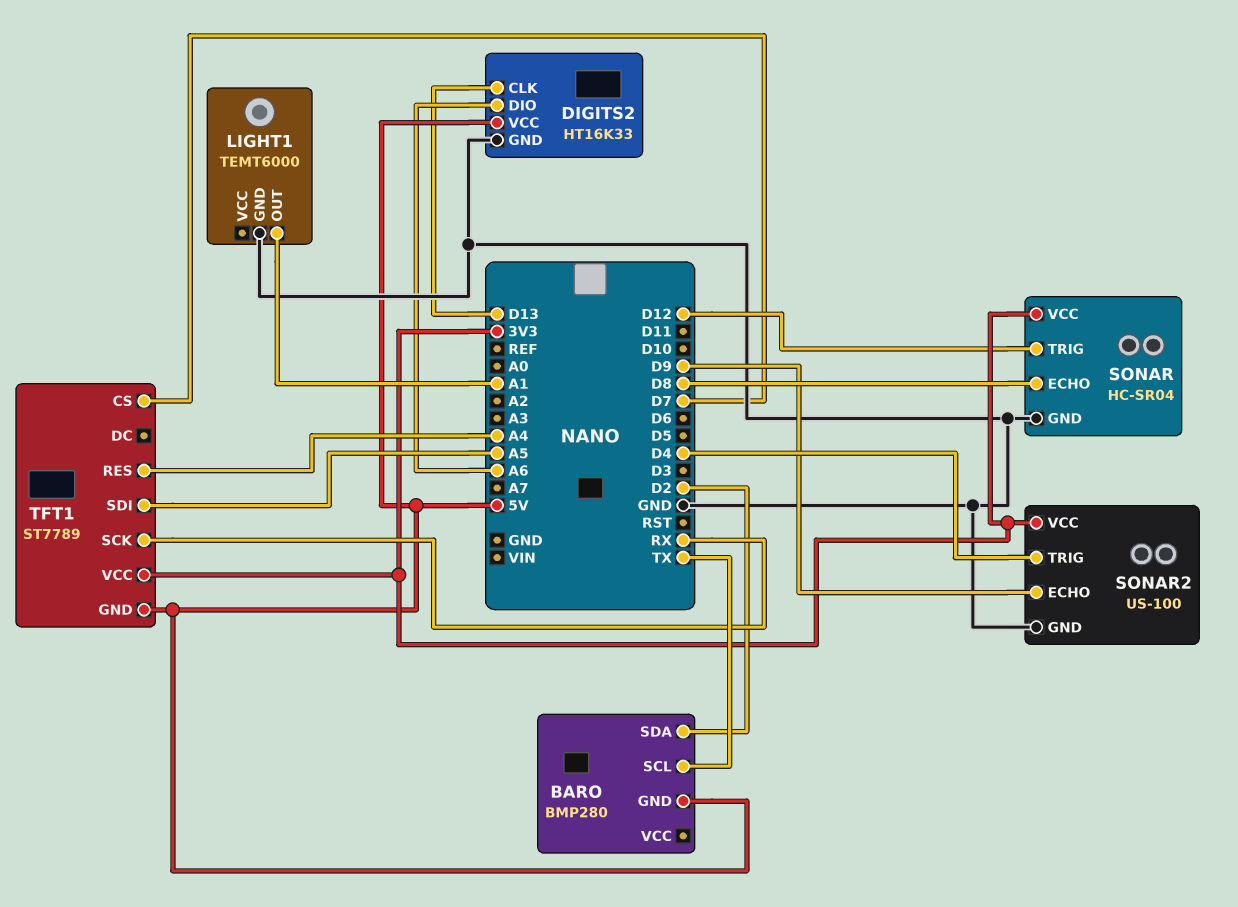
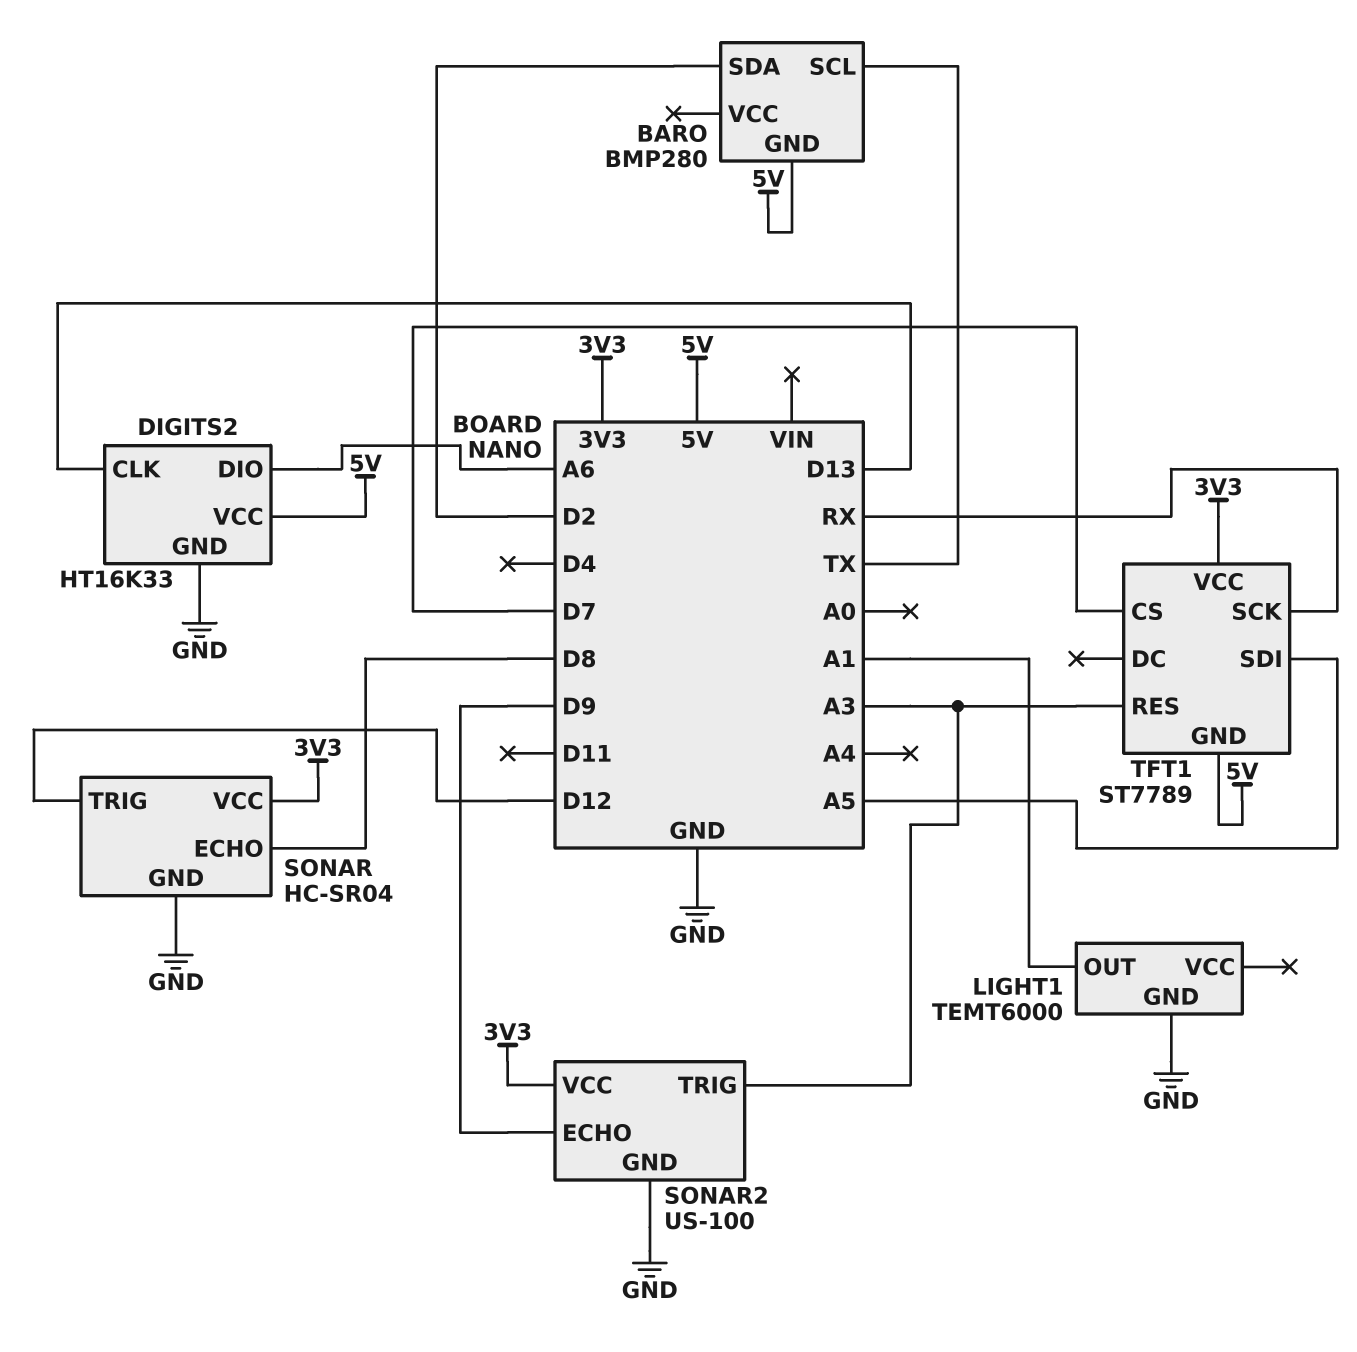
SONAR2 pin TRIG: D4 -> A3
TFT1 pin RES: A4 -> A3

